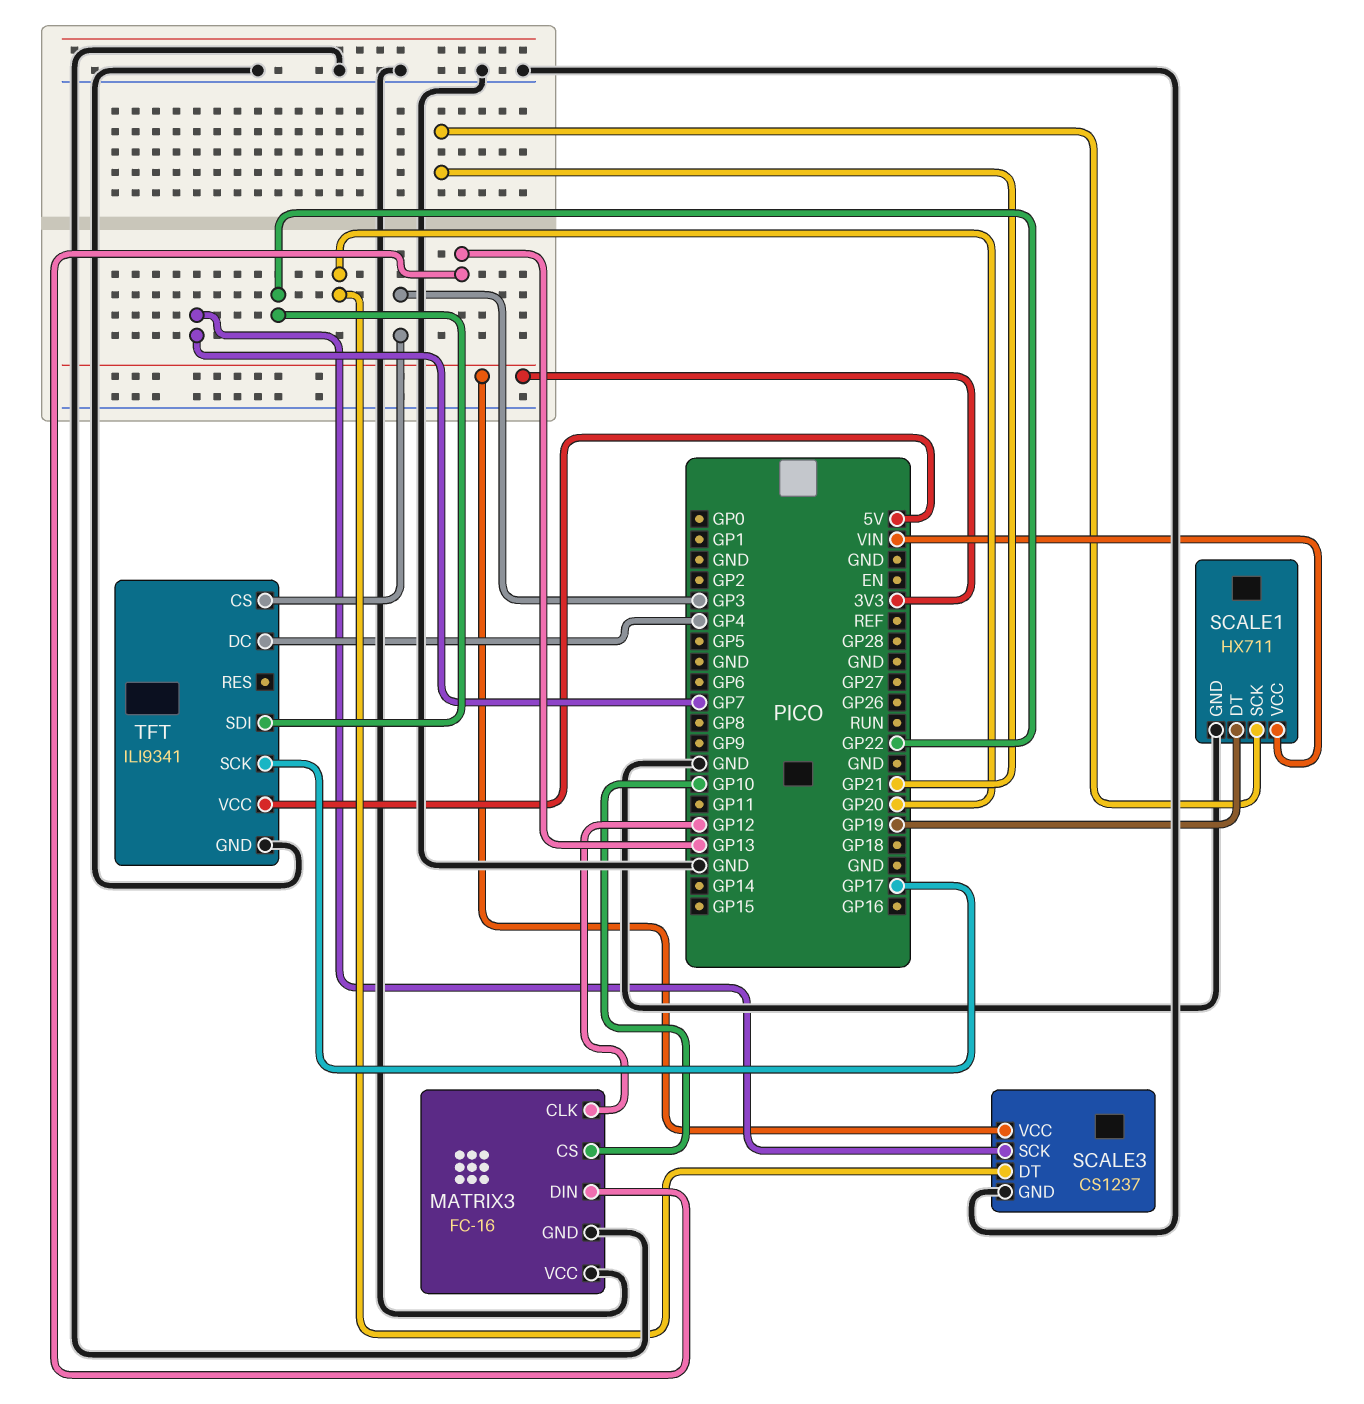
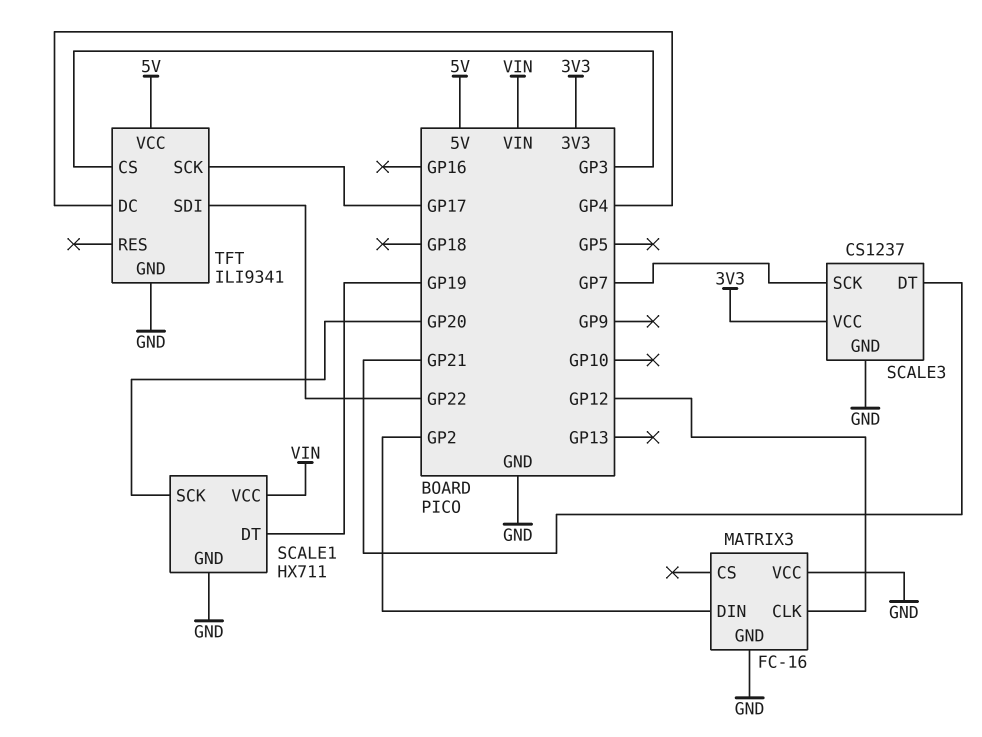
MATRIX3 pin CS: GP10 -> none
MATRIX3 pin DIN: GP13 -> GP2
SCALE1 pin SCK: GP21 -> GP20
SCALE3 pin DT: GP20 -> GP21

